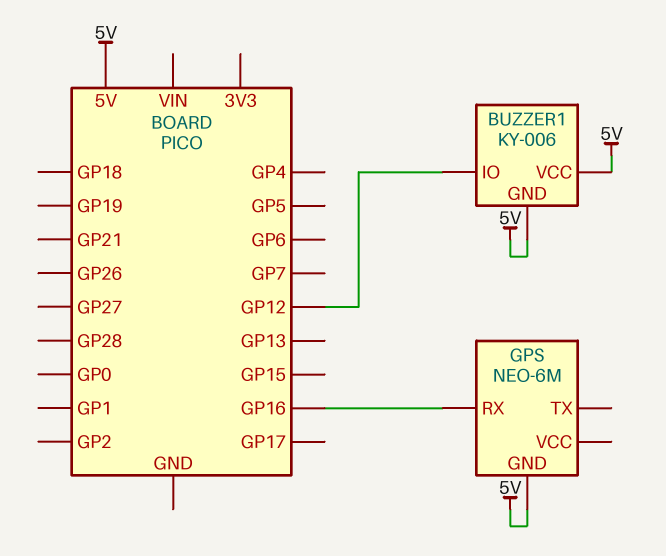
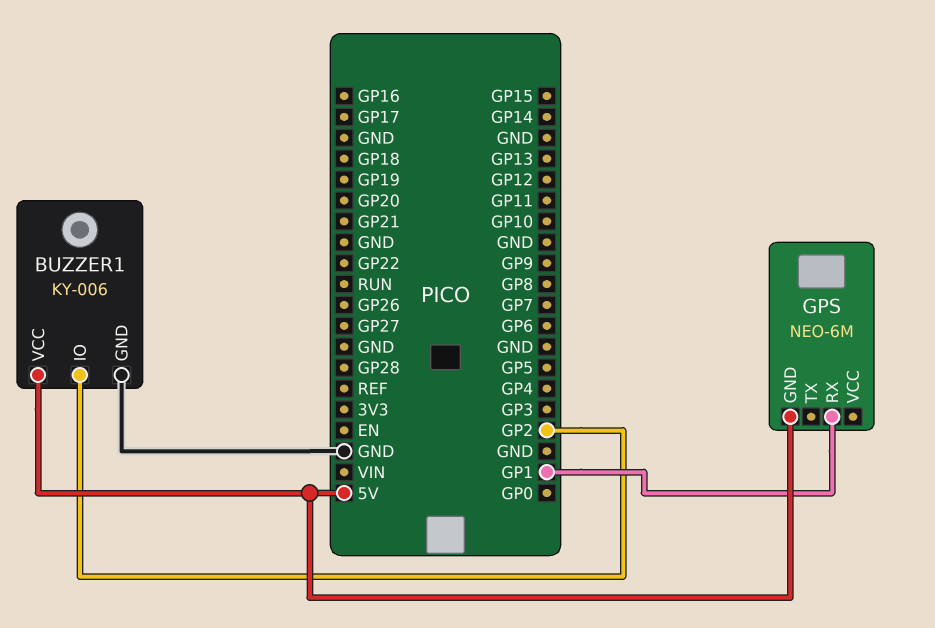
BUZZER1 pin GND: 5V -> GND
BUZZER1 pin IO: GP12 -> GP2
GPS pin RX: GP16 -> GP1

